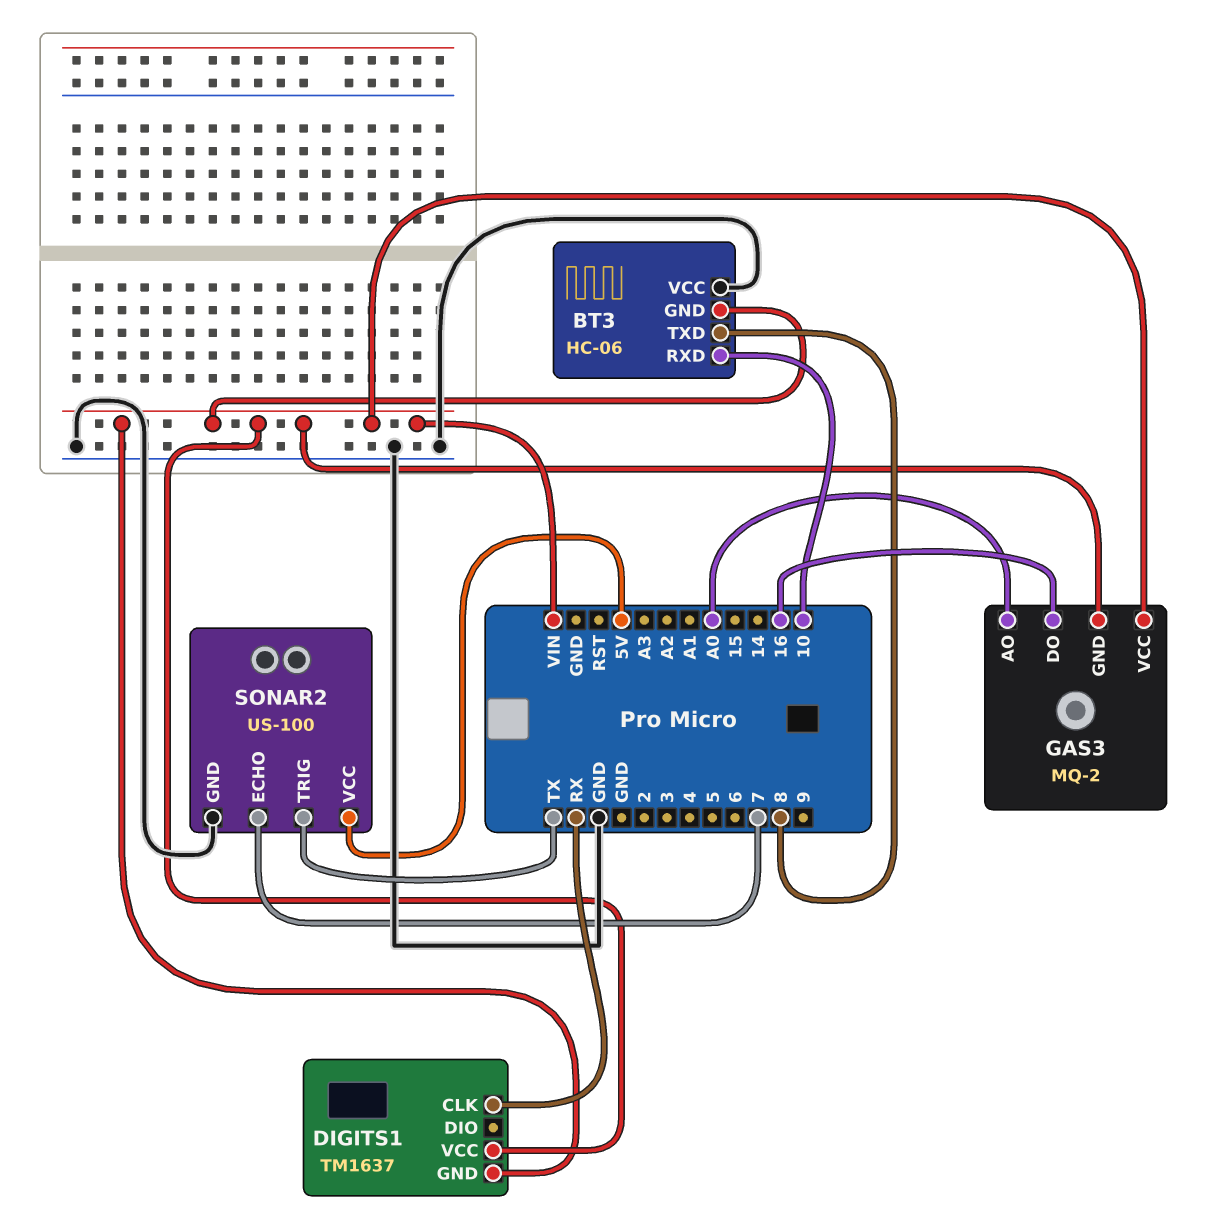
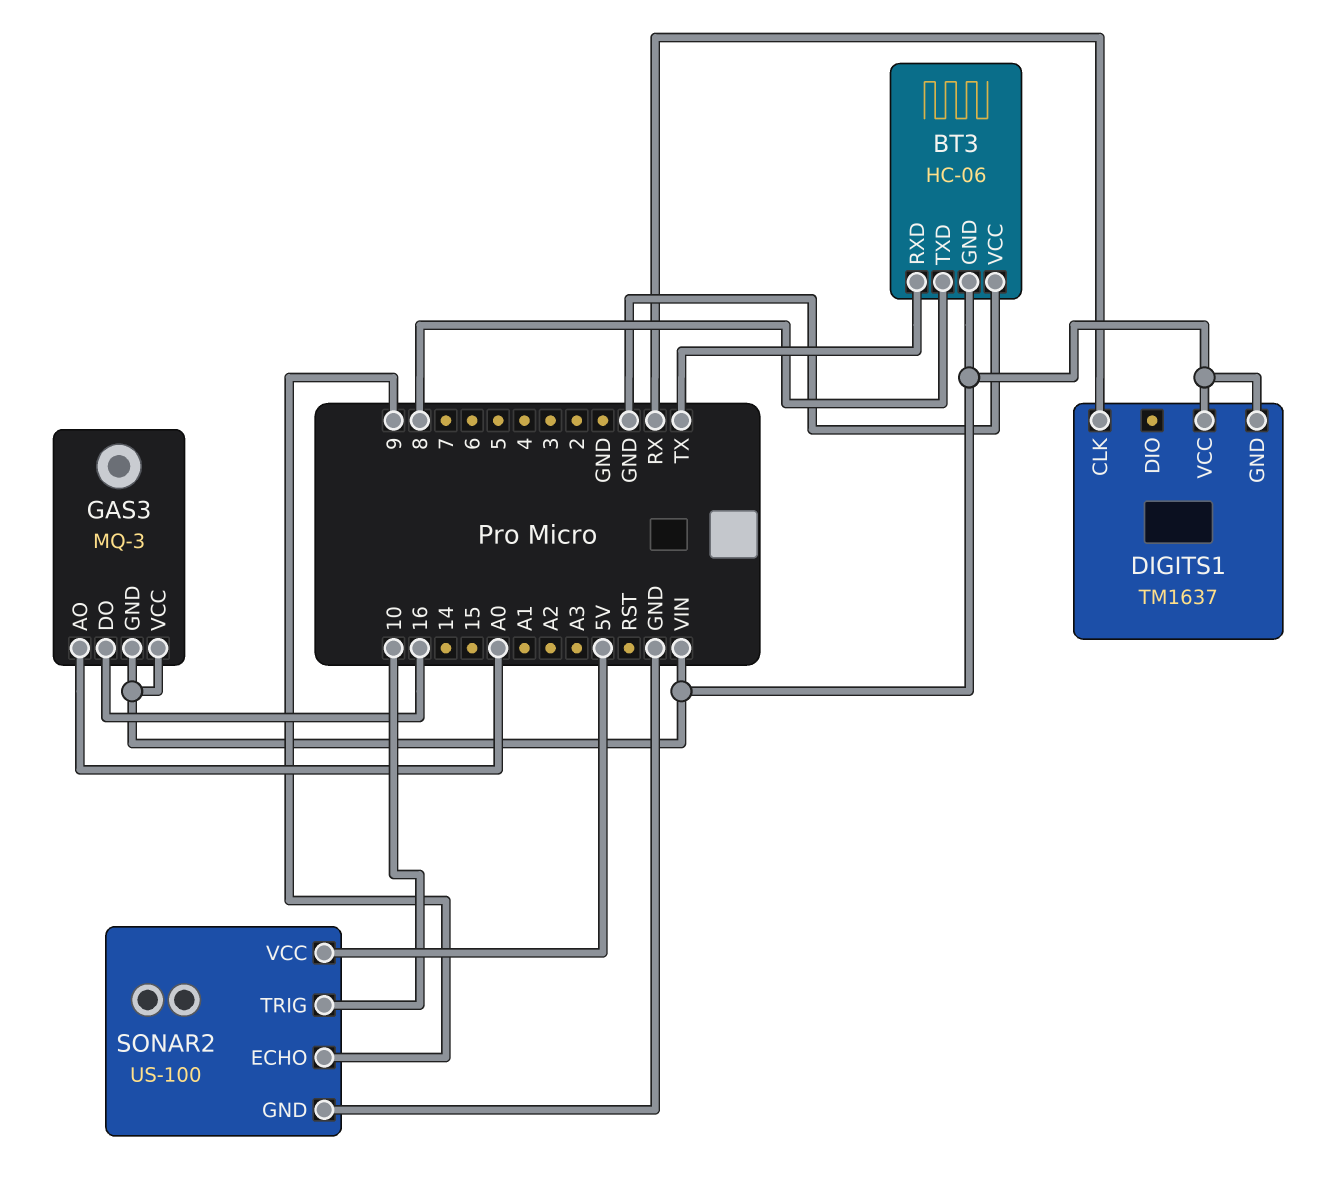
BT3 pin RXD: 10 -> TX
GAS3: MQ-2 -> MQ-3
SONAR2 pin ECHO: 7 -> 9
SONAR2 pin TRIG: TX -> 10

